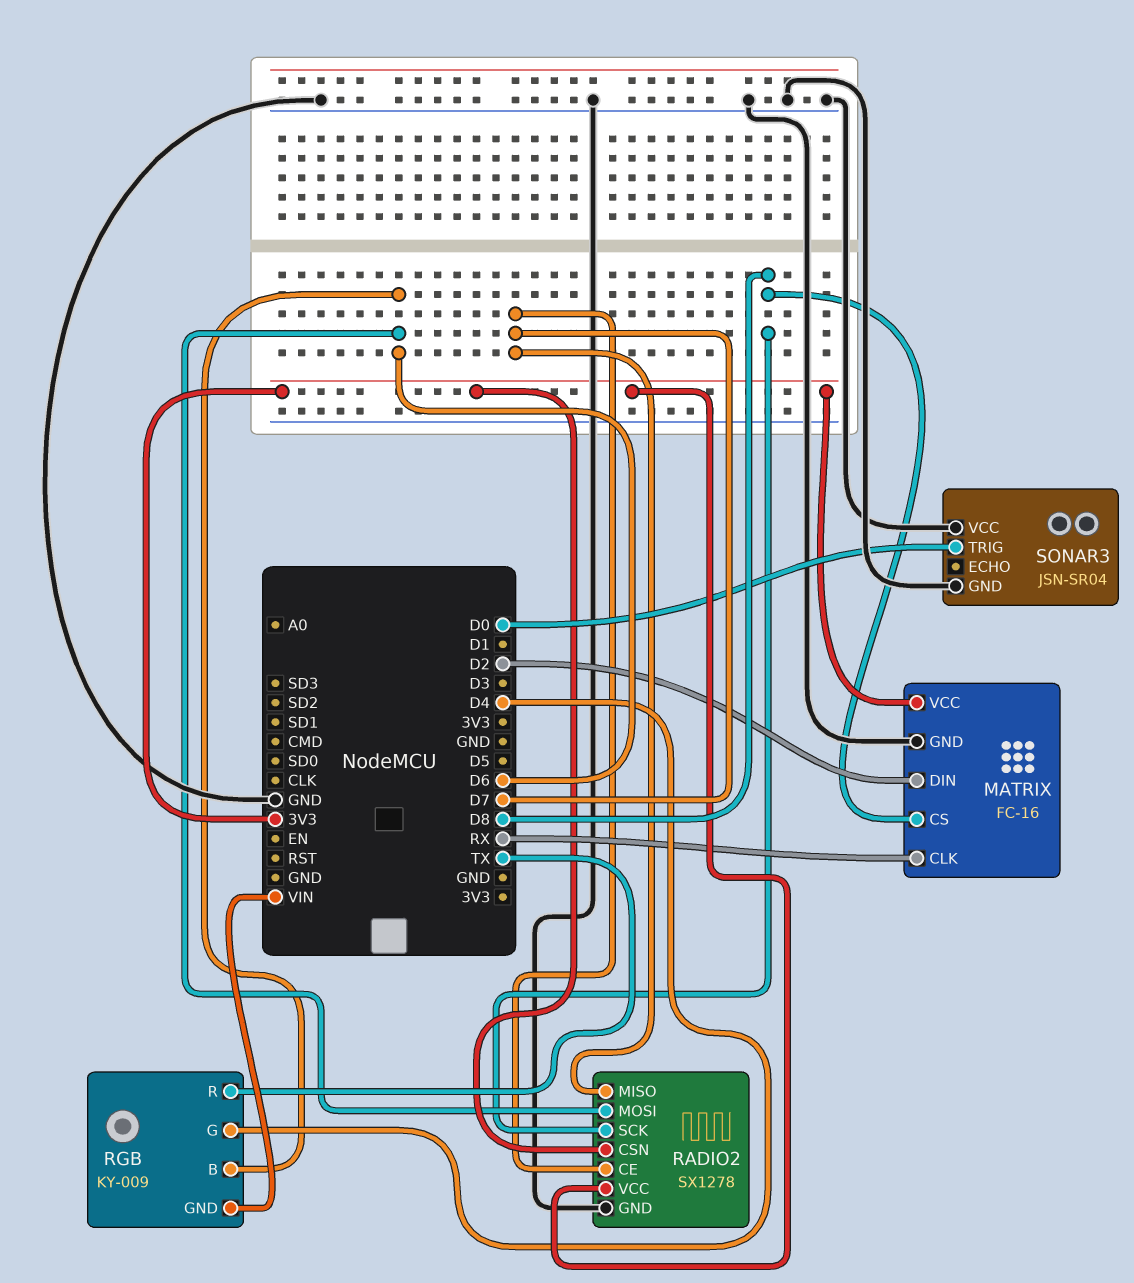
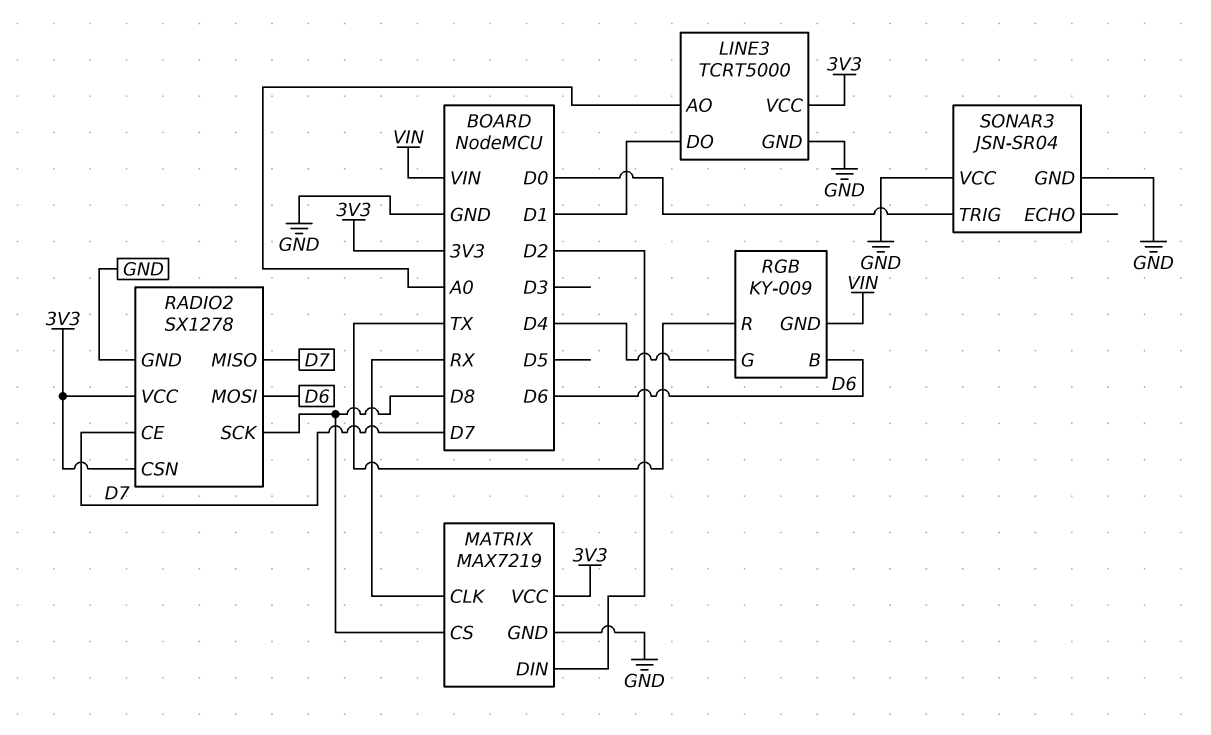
LINE3: none -> TCRT5000
LINE3 pin AO: none -> A0
LINE3 pin DO: none -> D1
LINE3 pin GND: none -> GND
LINE3 pin VCC: none -> 3V3
MATRIX: FC-16 -> MAX7219

